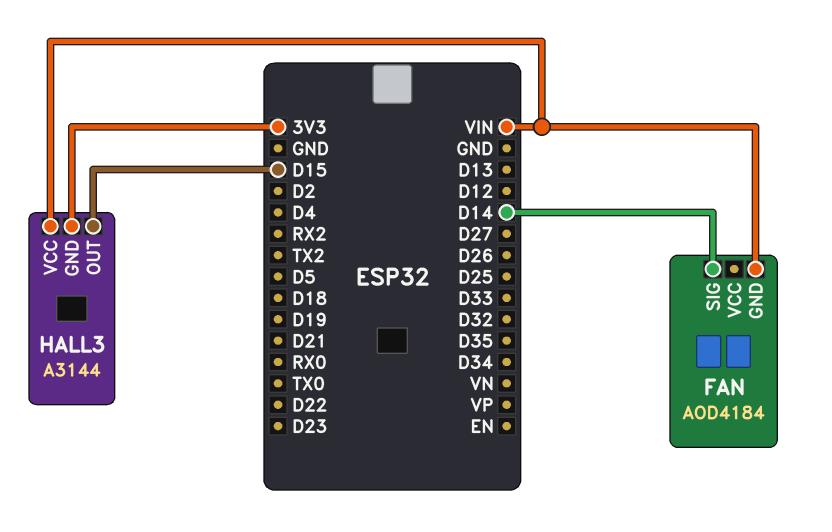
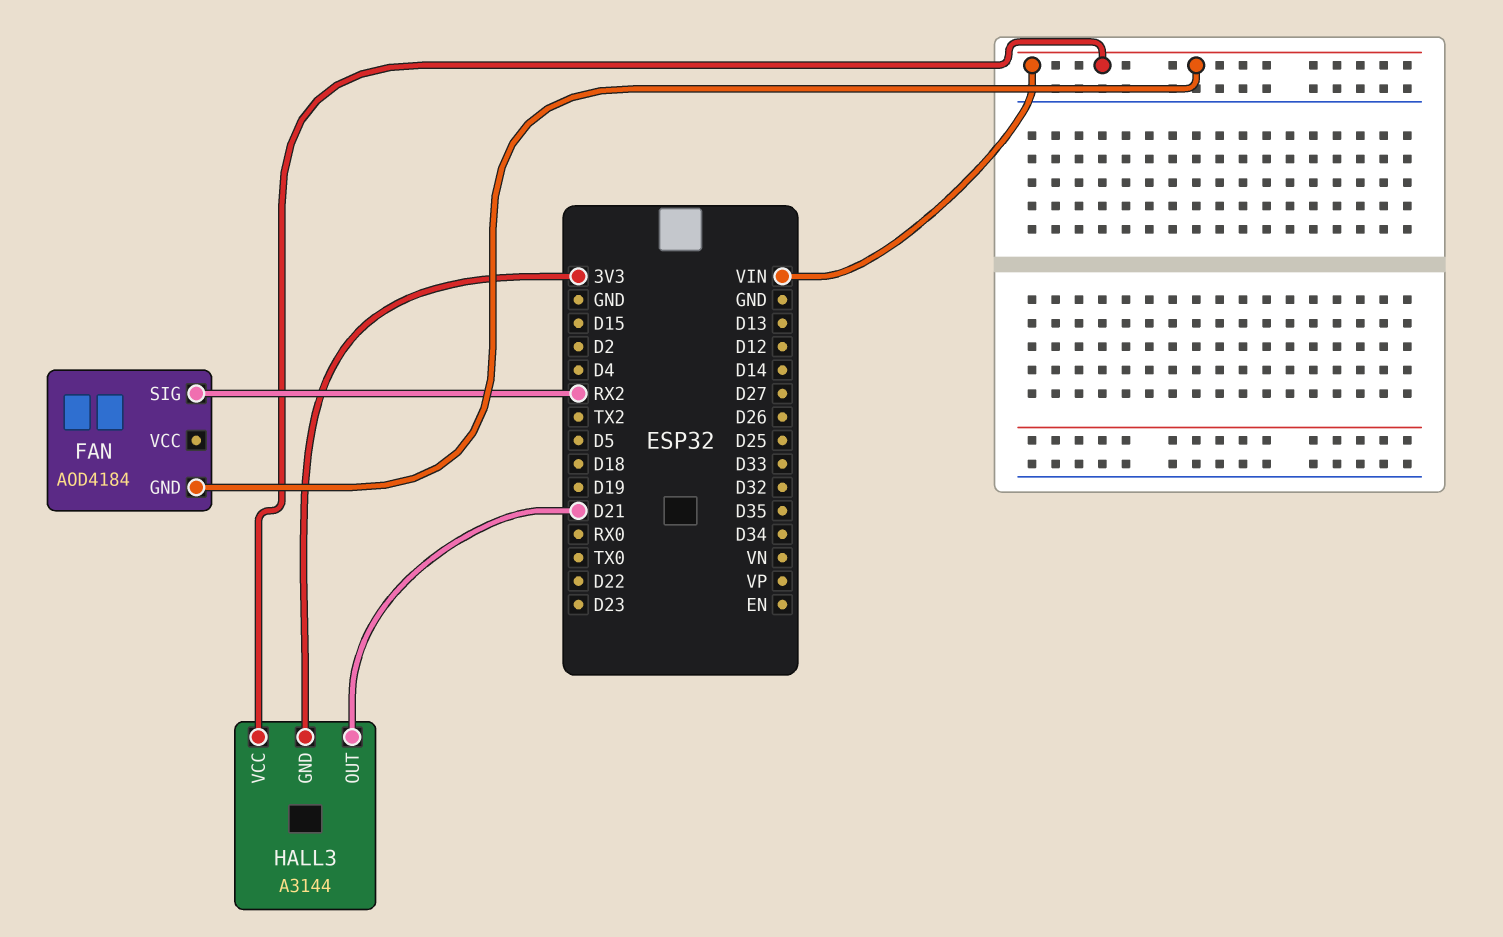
FAN pin SIG: D14 -> RX2
HALL3 pin OUT: D15 -> D21

